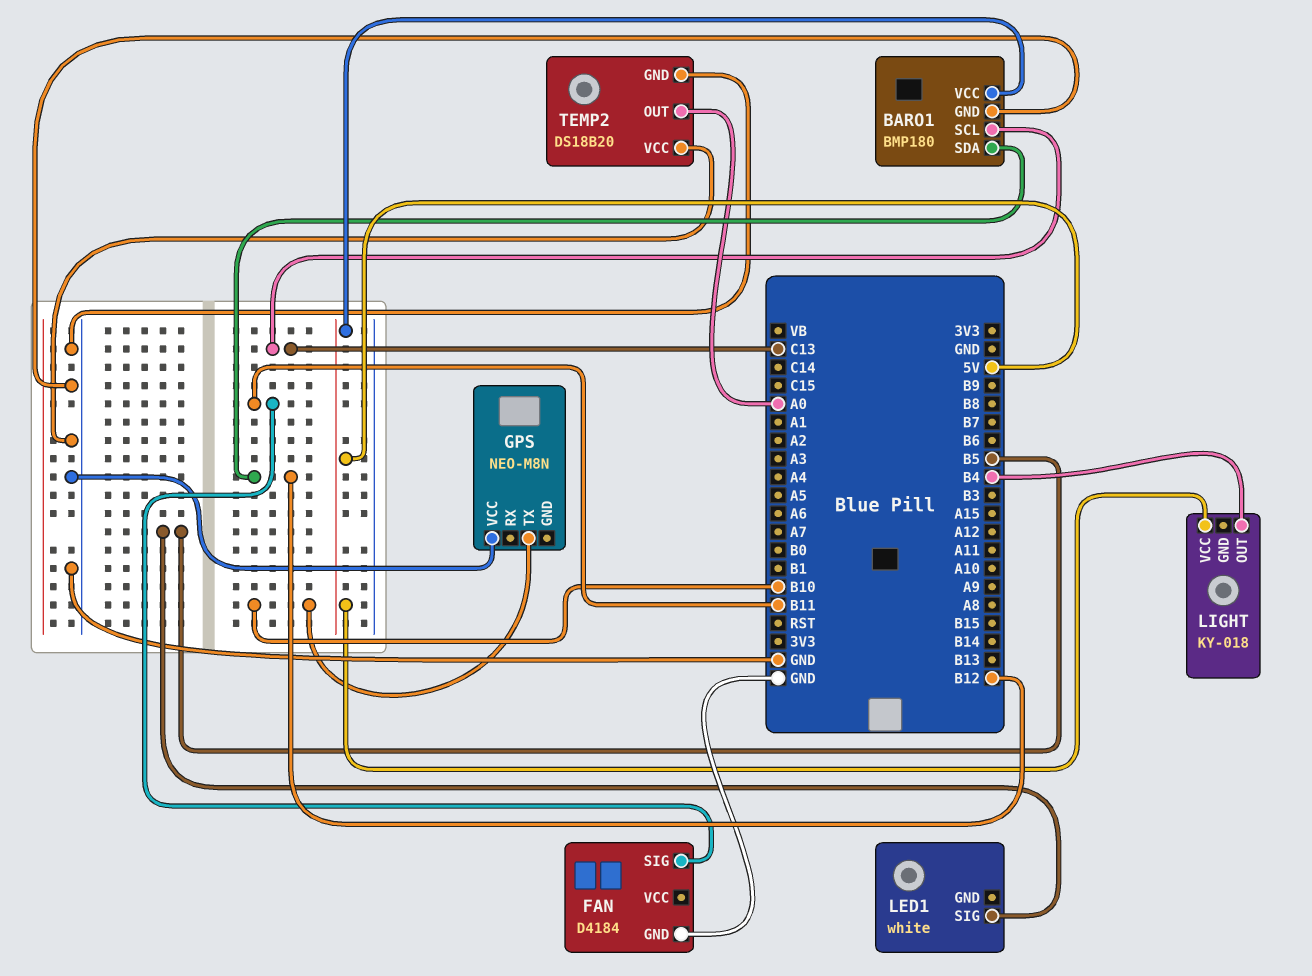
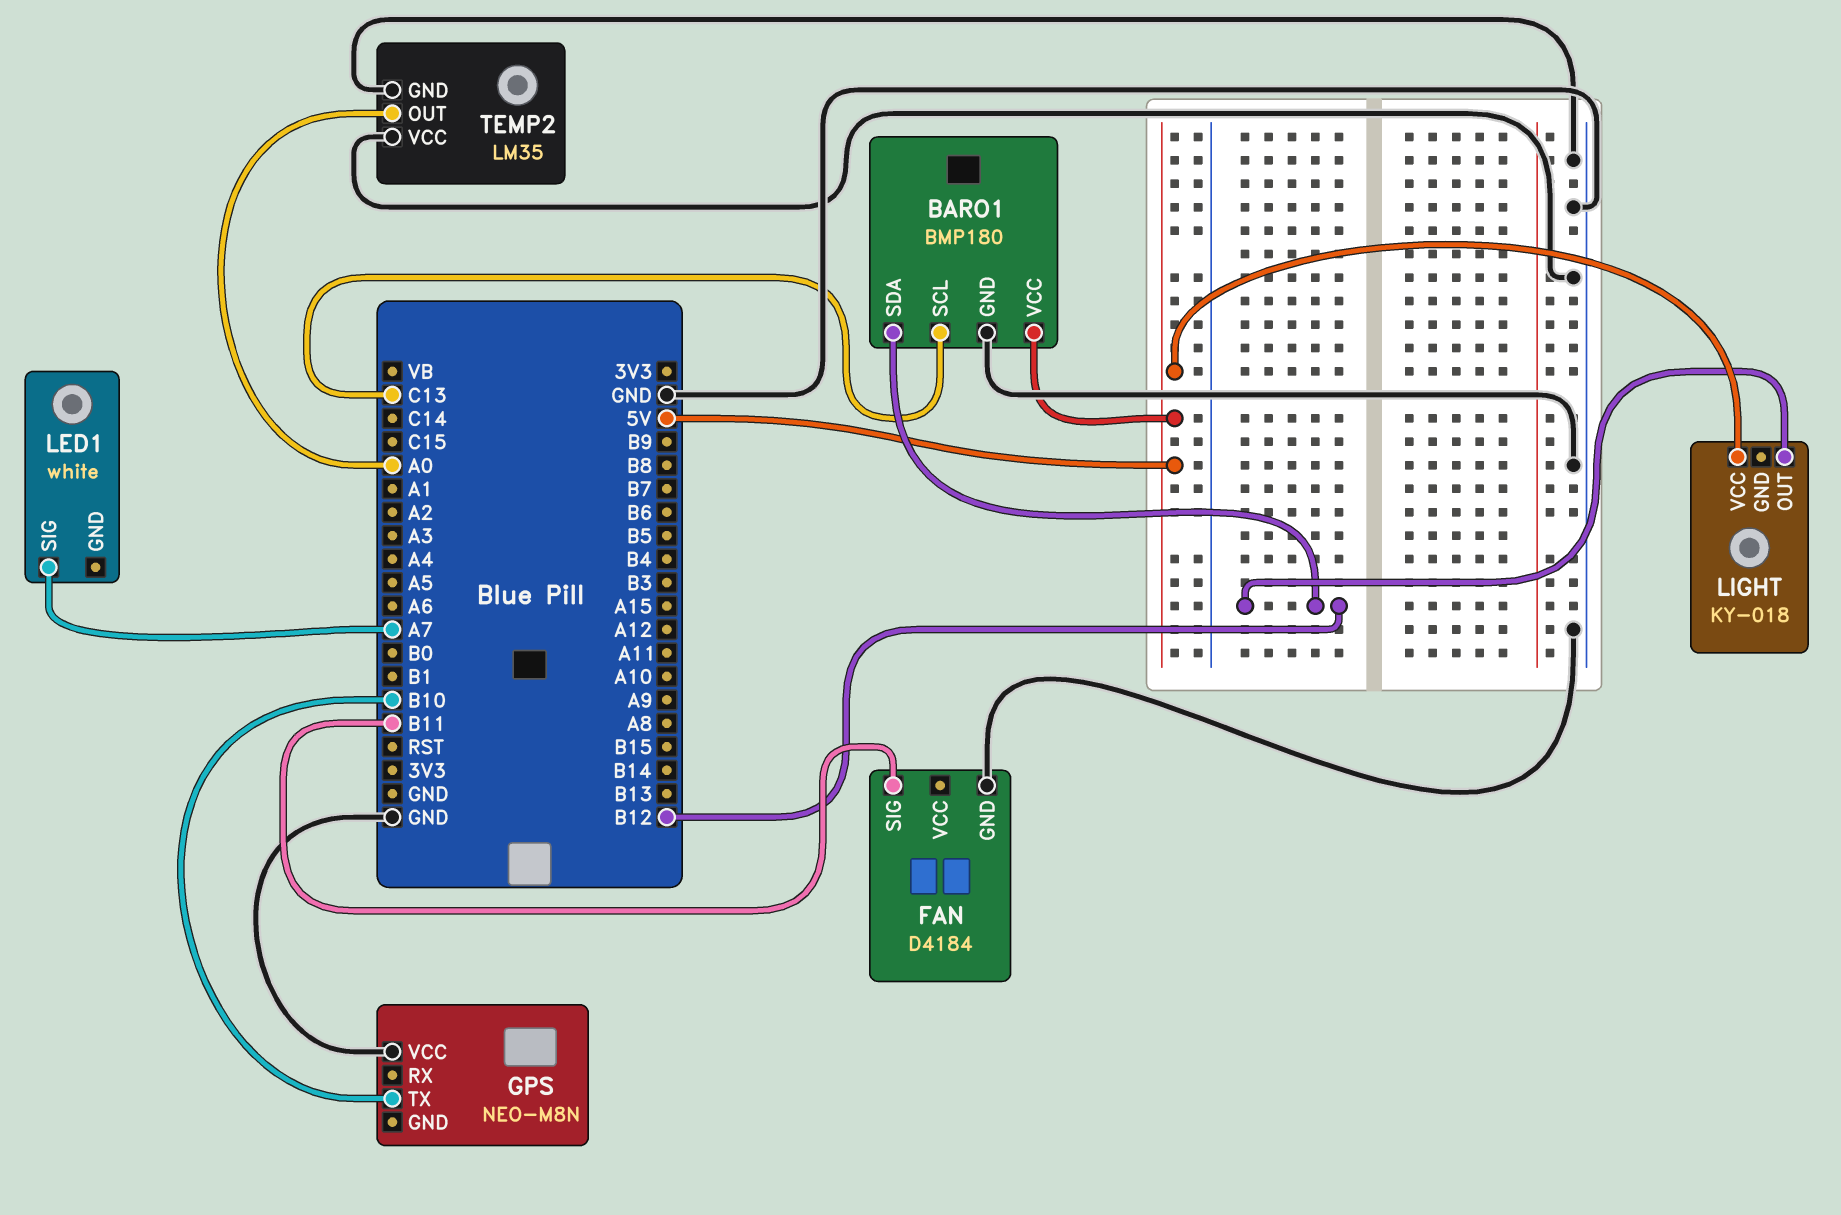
LED1 pin SIG: B5 -> A7
LIGHT pin OUT: B4 -> B12
TEMP2: DS18B20 -> LM35

